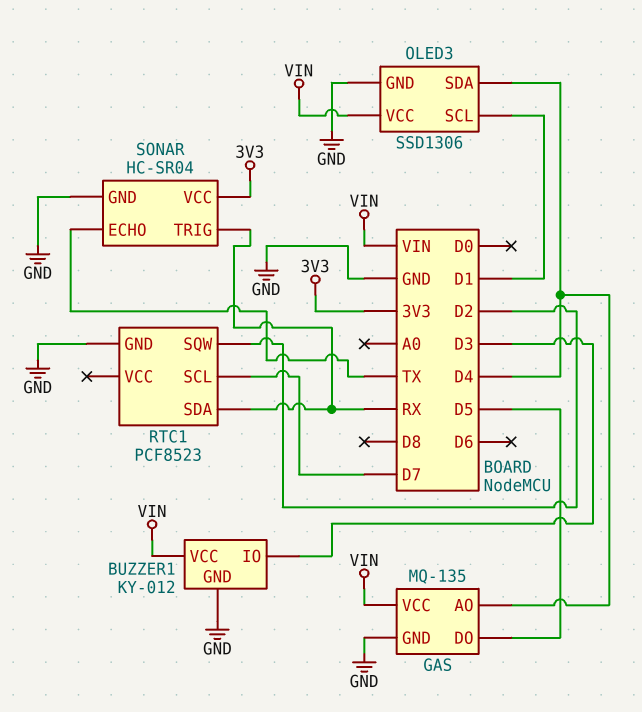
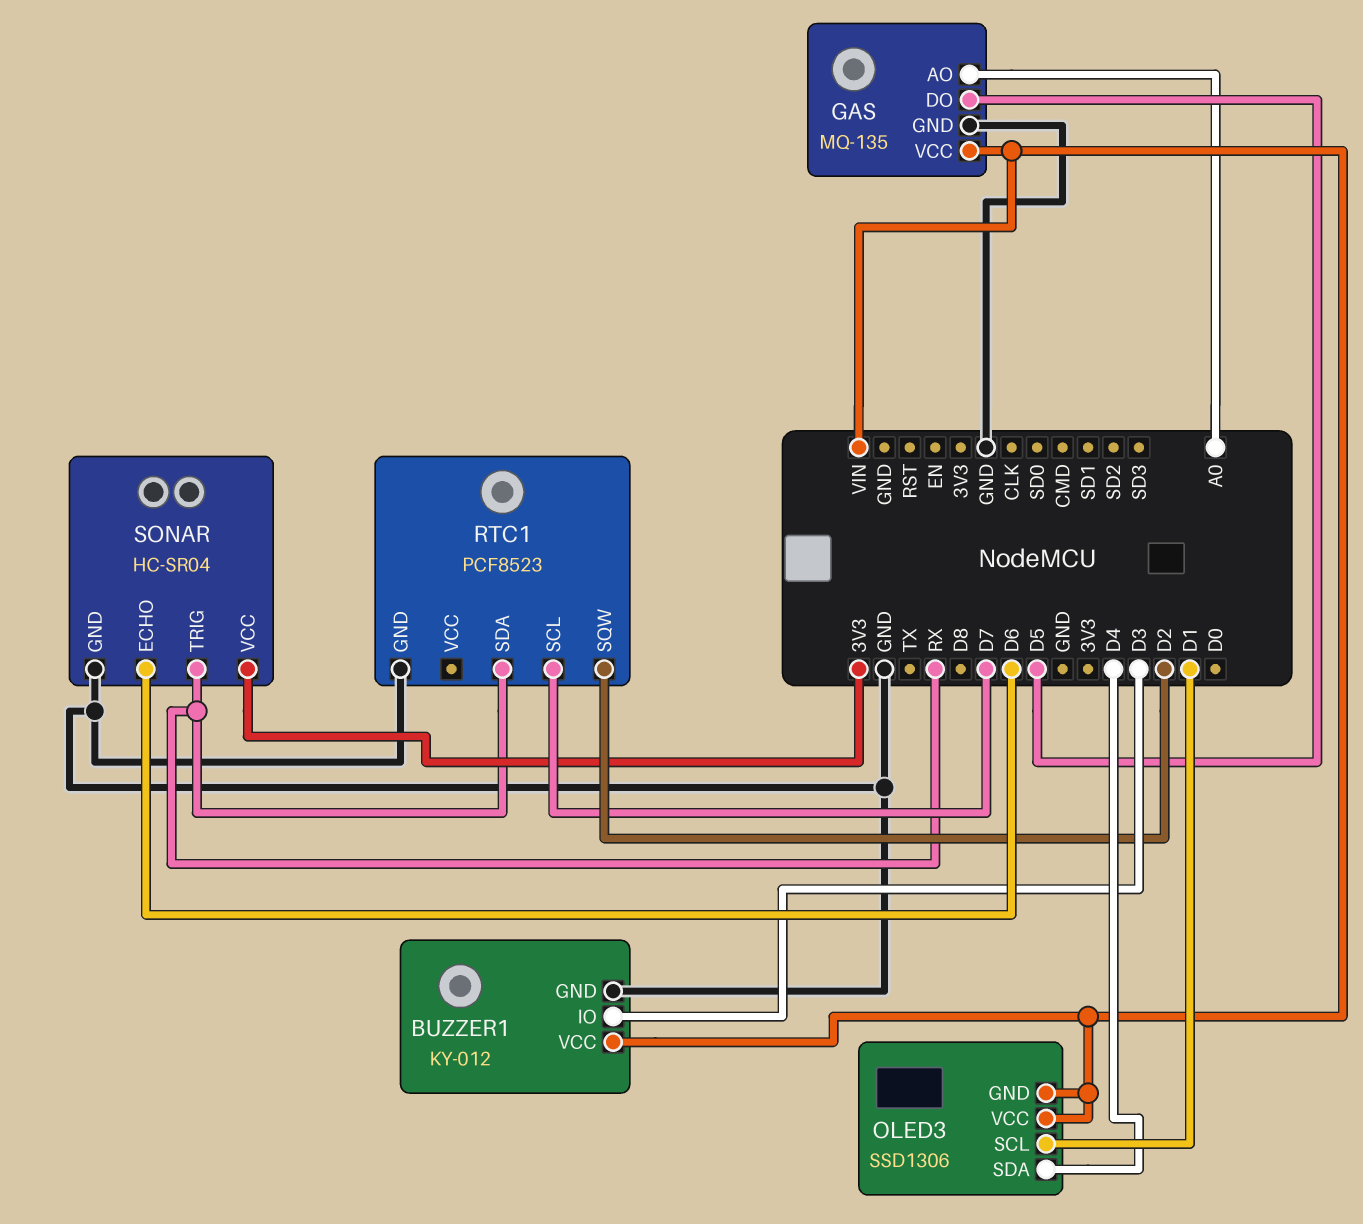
GAS pin AO: D4 -> A0
OLED3 pin GND: GND -> VIN
SONAR pin ECHO: TX -> D6

